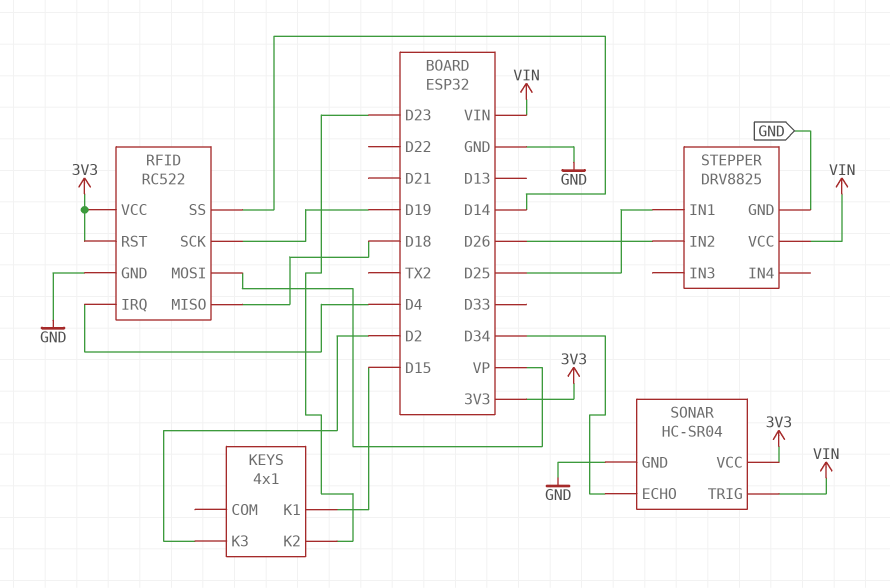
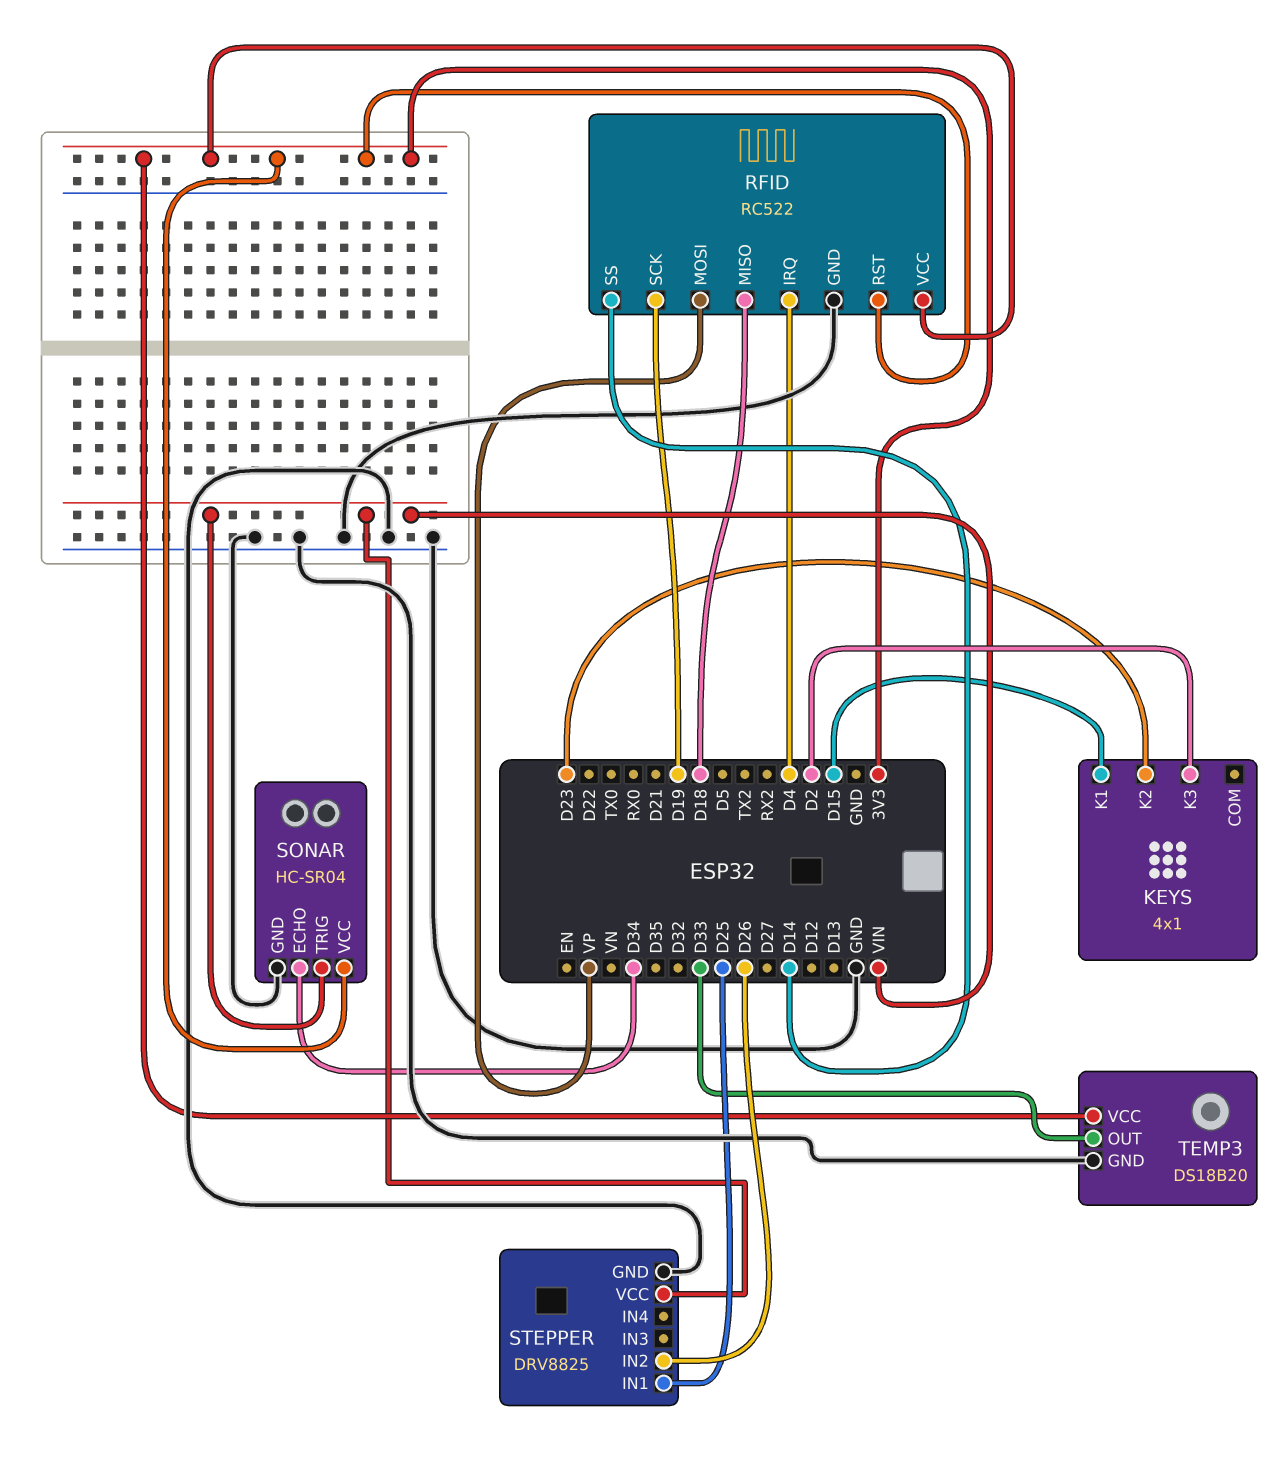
TEMP3: none -> DS18B20
TEMP3 pin GND: none -> GND
TEMP3 pin OUT: none -> D33
TEMP3 pin VCC: none -> 3V3

